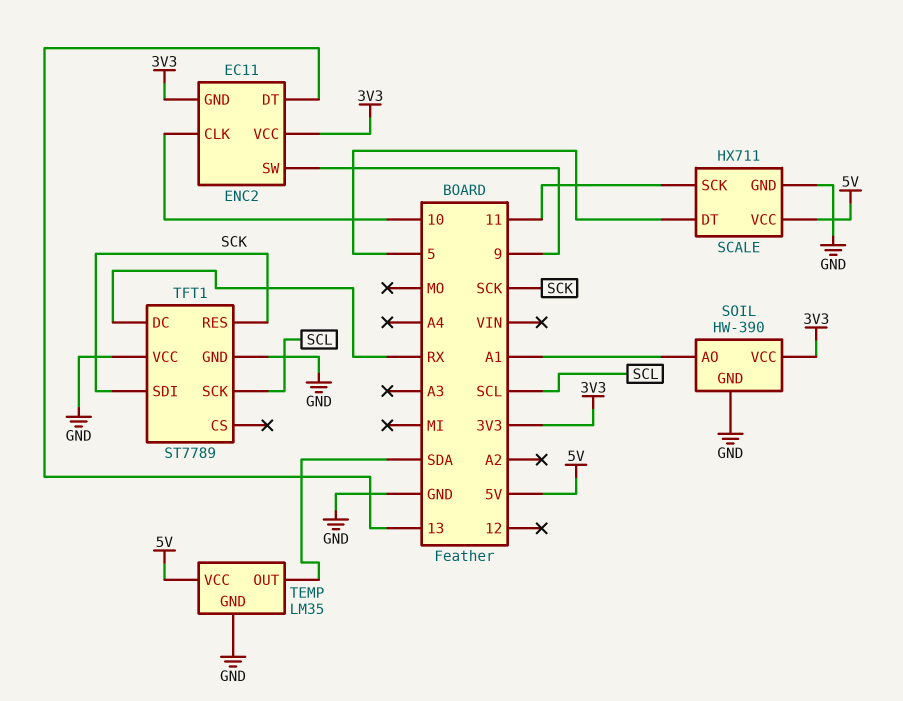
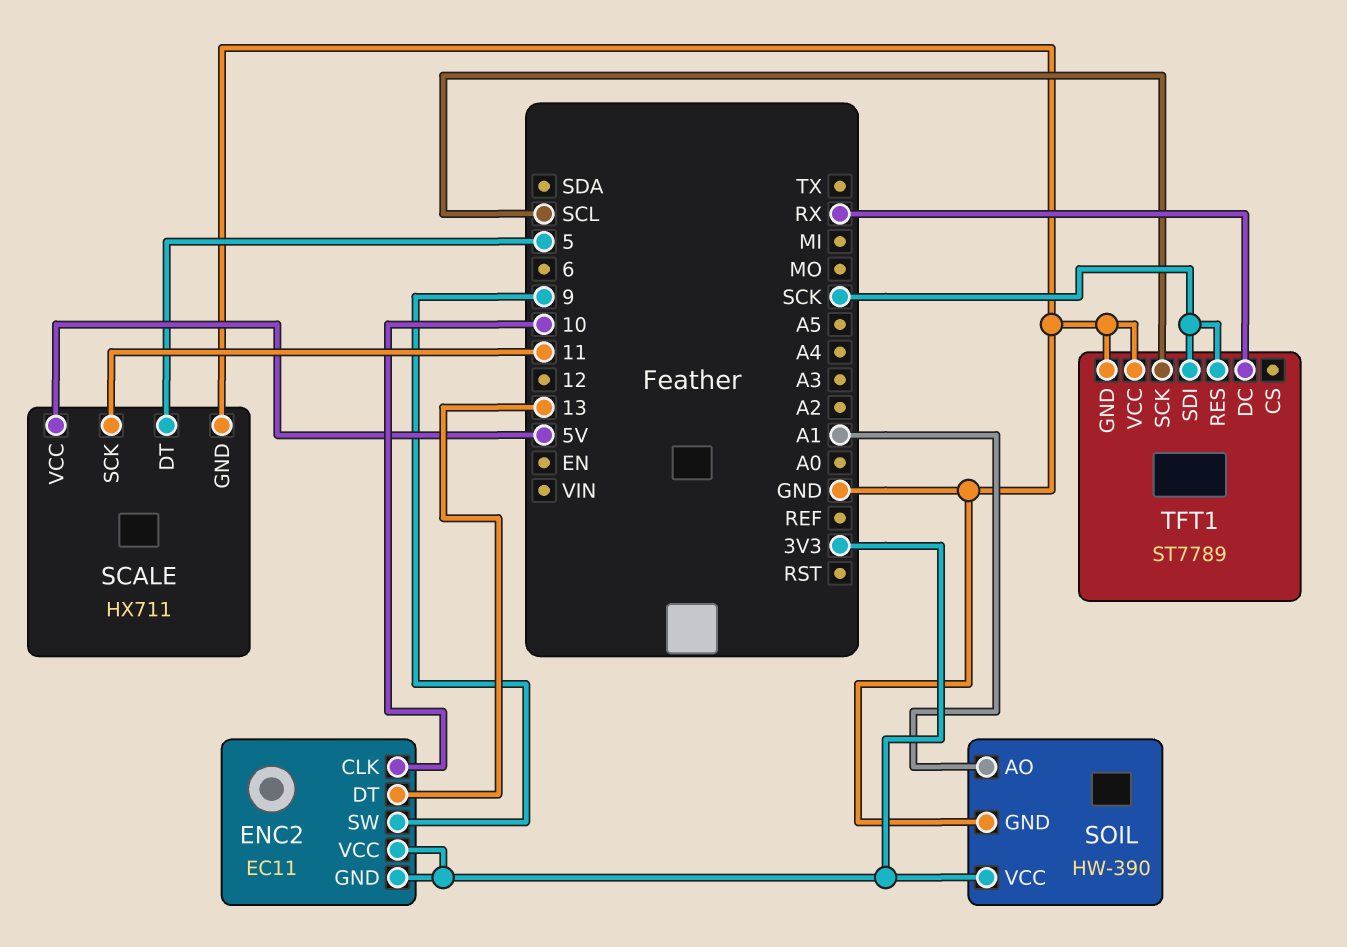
TEMP: LM35 -> none
TEMP pin GND: GND -> none
TEMP pin OUT: SDA -> none
TEMP pin VCC: 5V -> none

